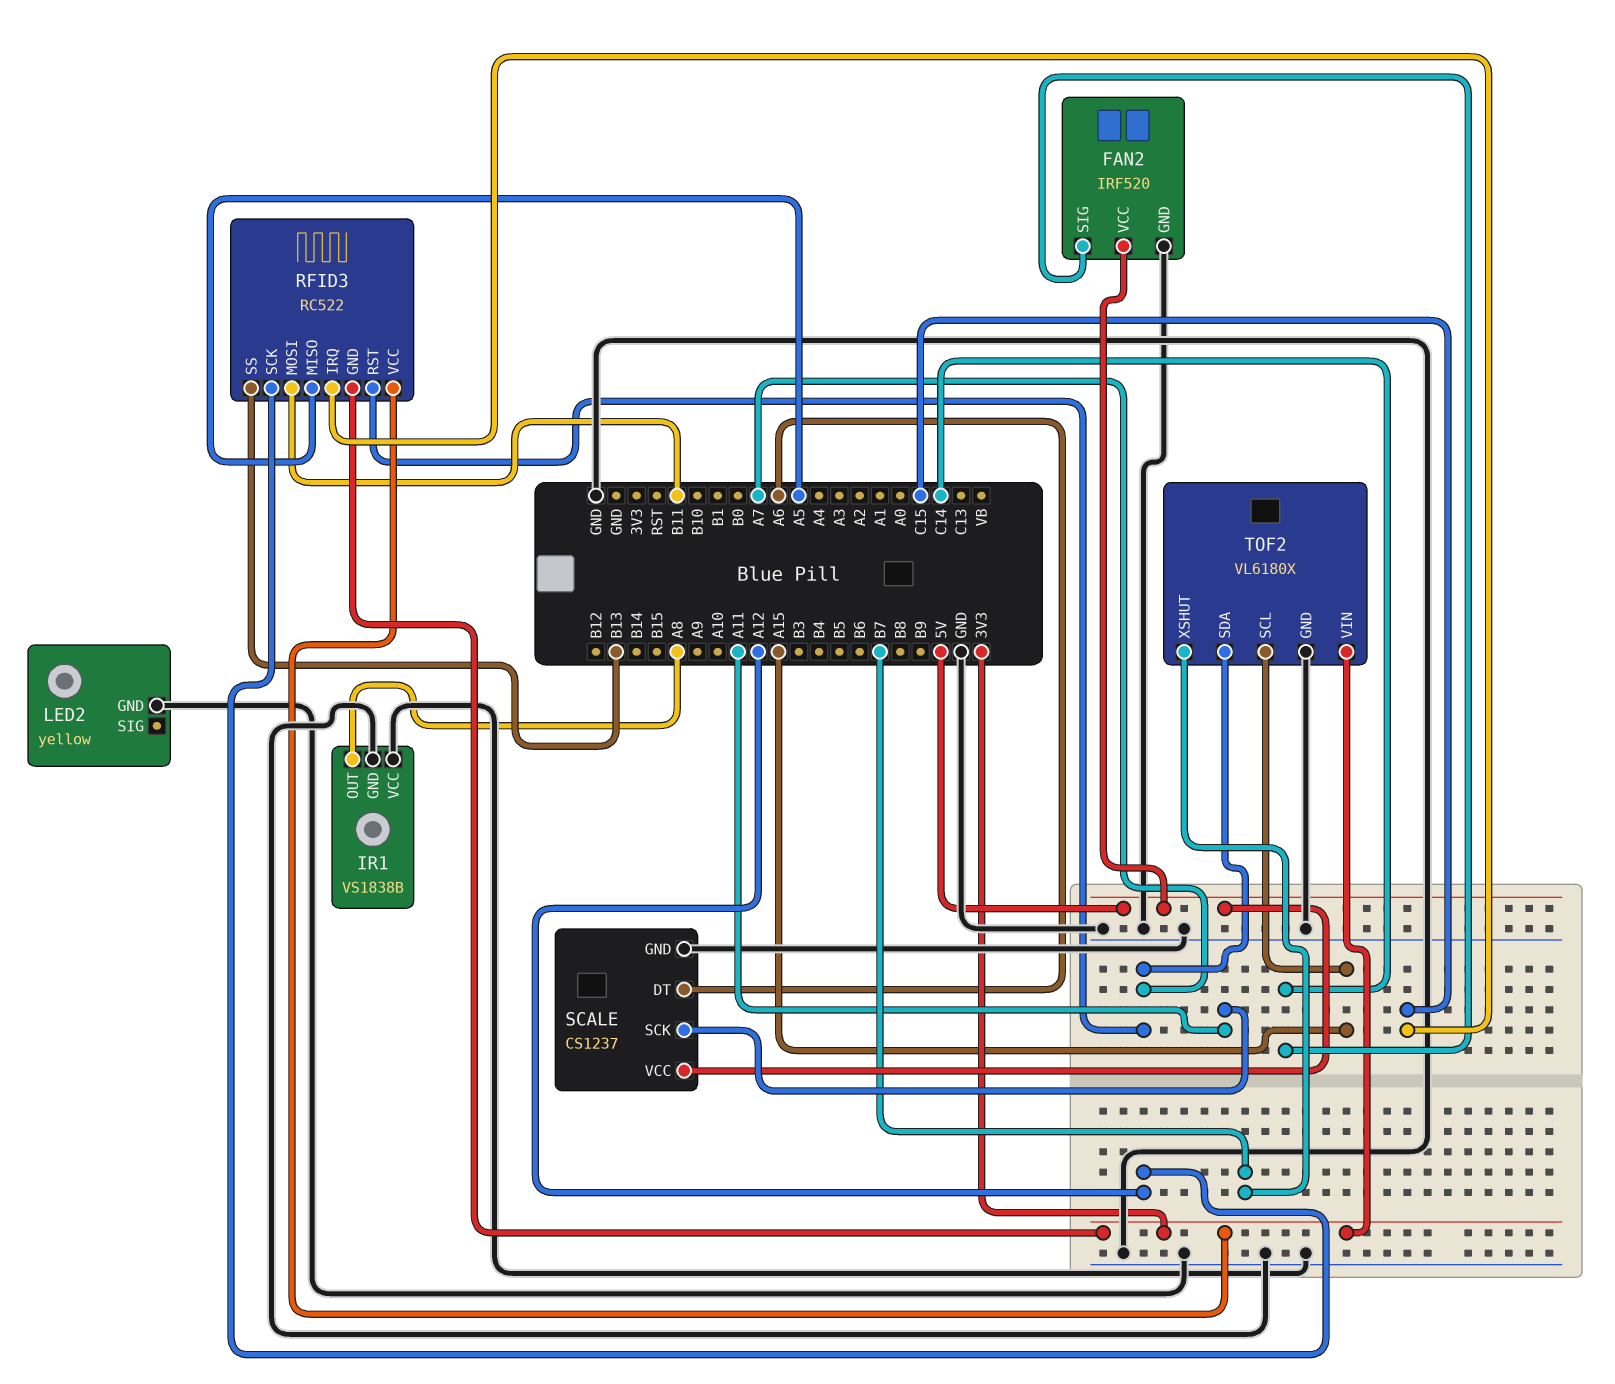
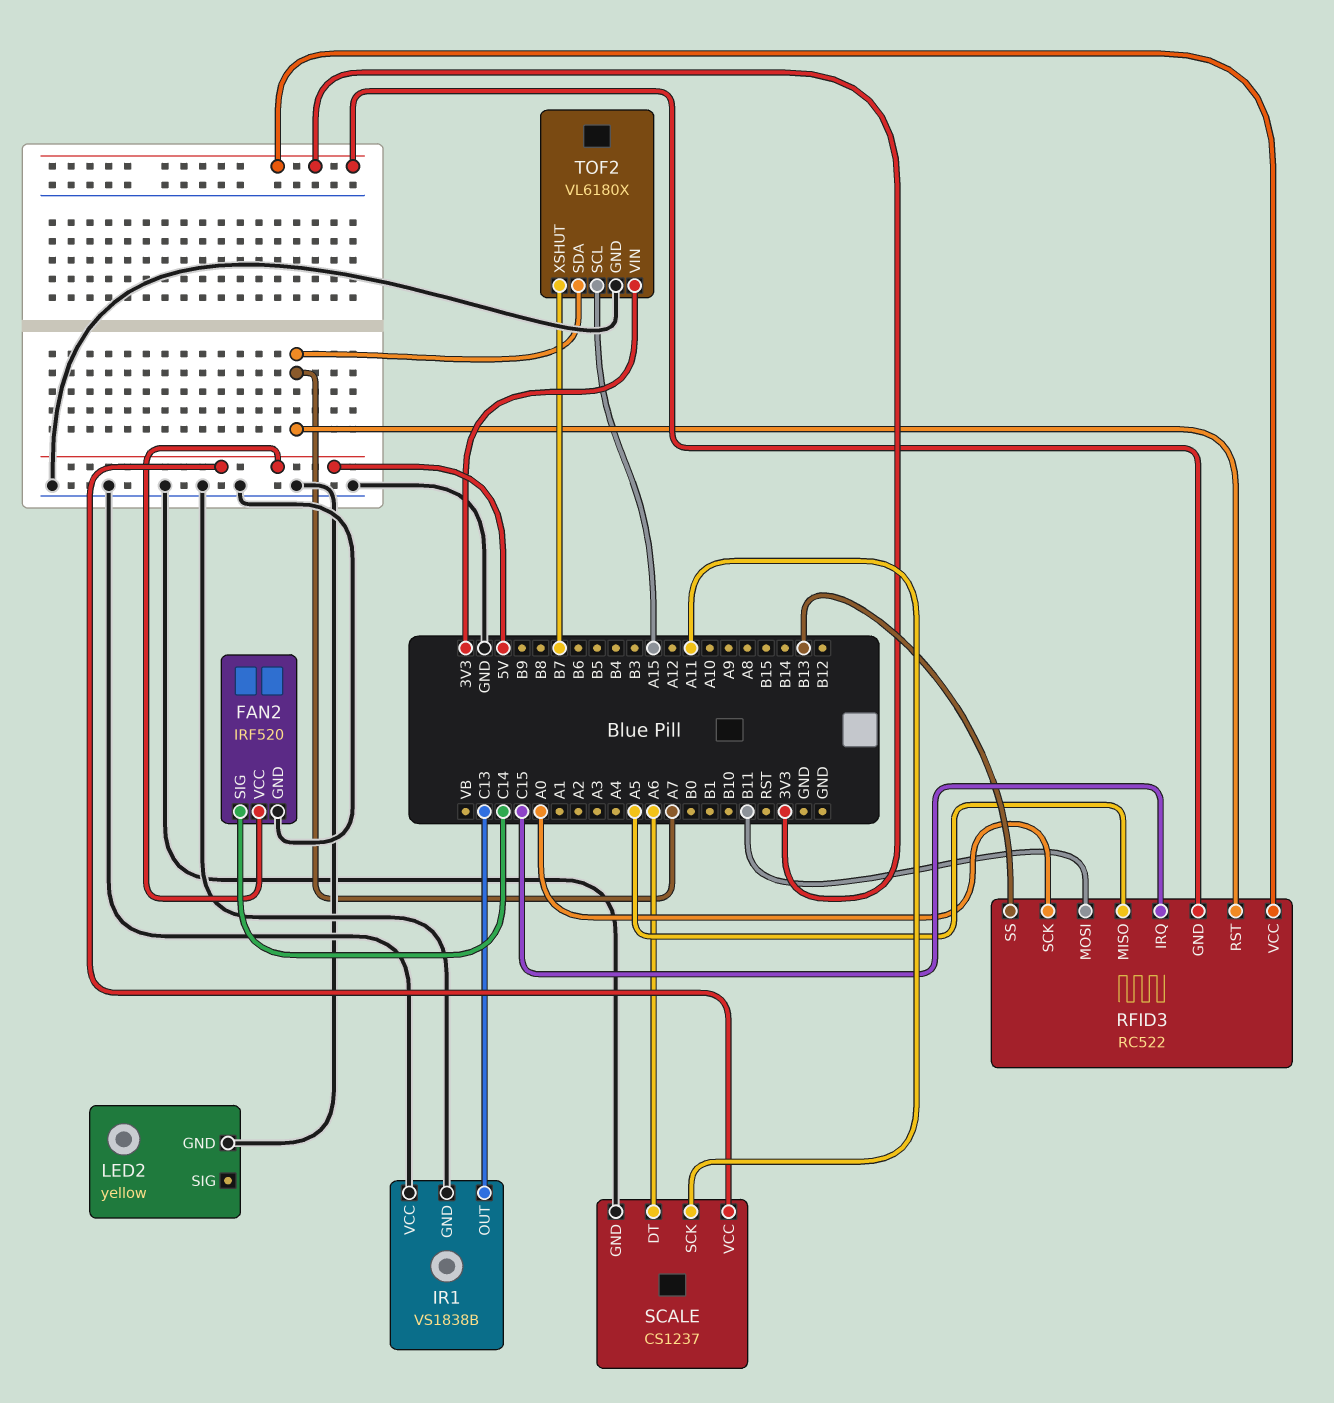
IR1 pin OUT: A8 -> C13
RFID3 pin SCK: A12 -> A0

